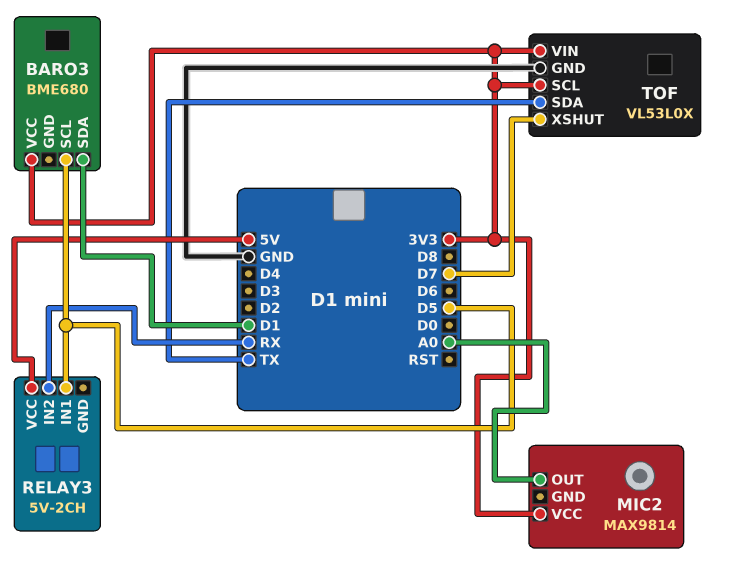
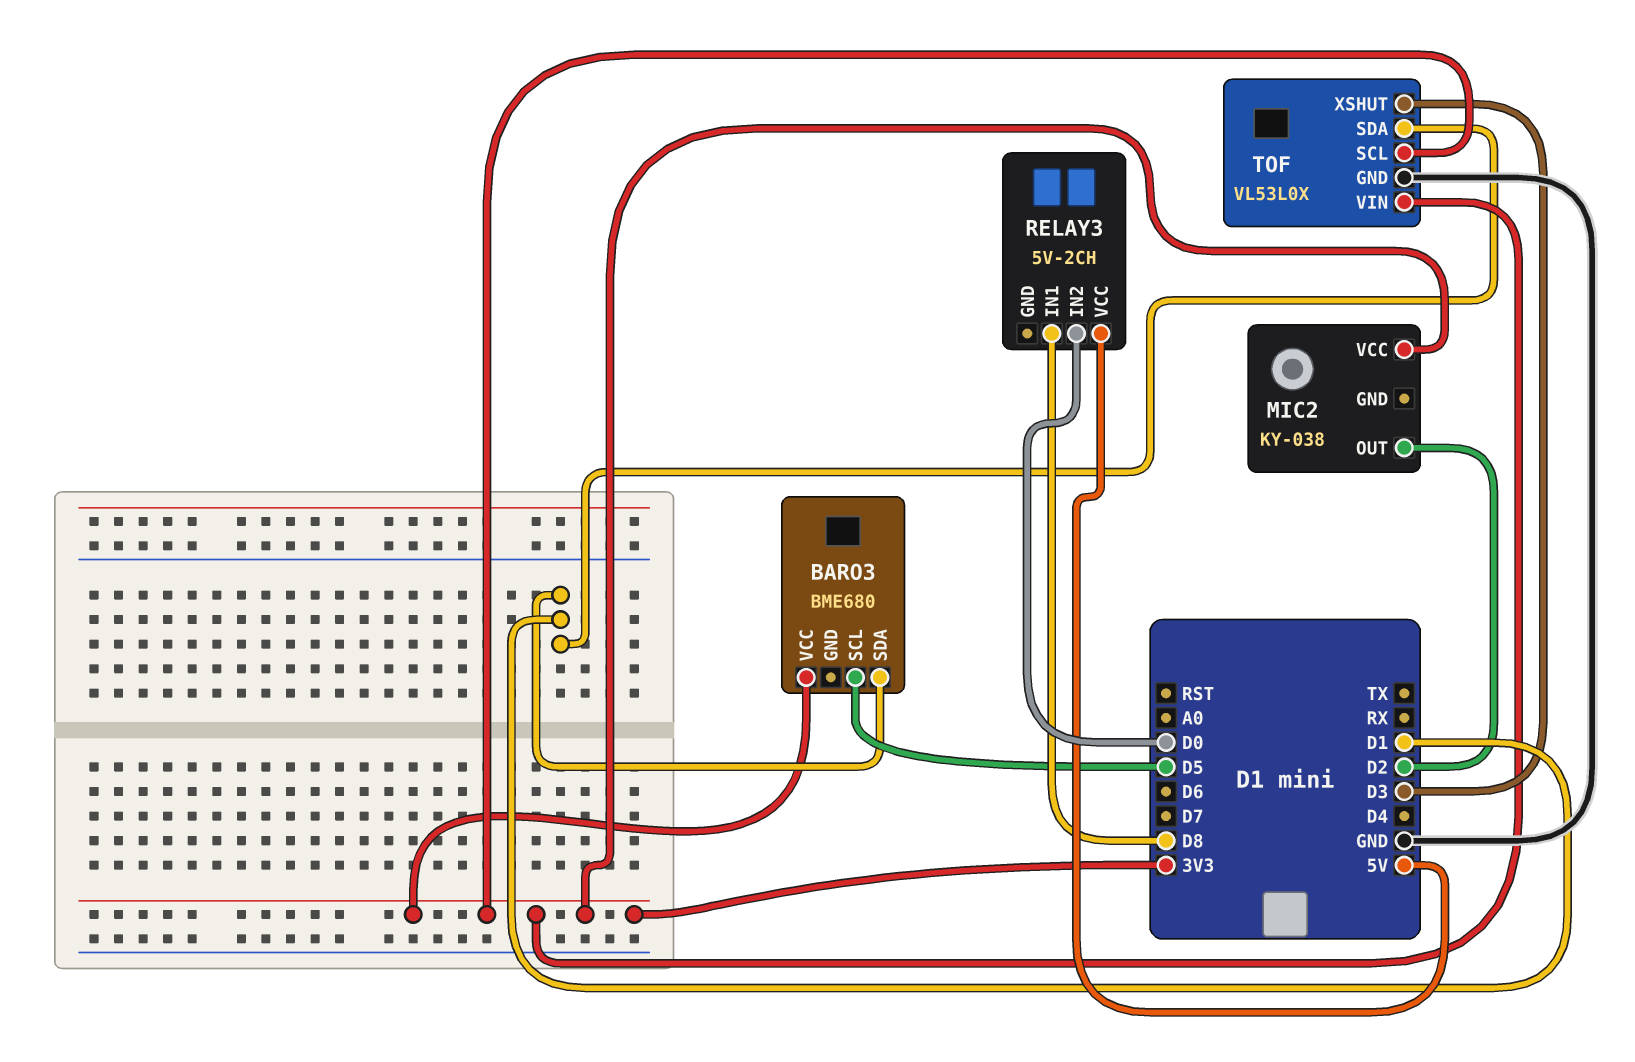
MIC2: MAX9814 -> KY-038
MIC2 pin OUT: A0 -> D2
RELAY3 pin IN1: D5 -> D8
RELAY3 pin IN2: RX -> D0
TOF pin SDA: TX -> D1
TOF pin XSHUT: D7 -> D3

